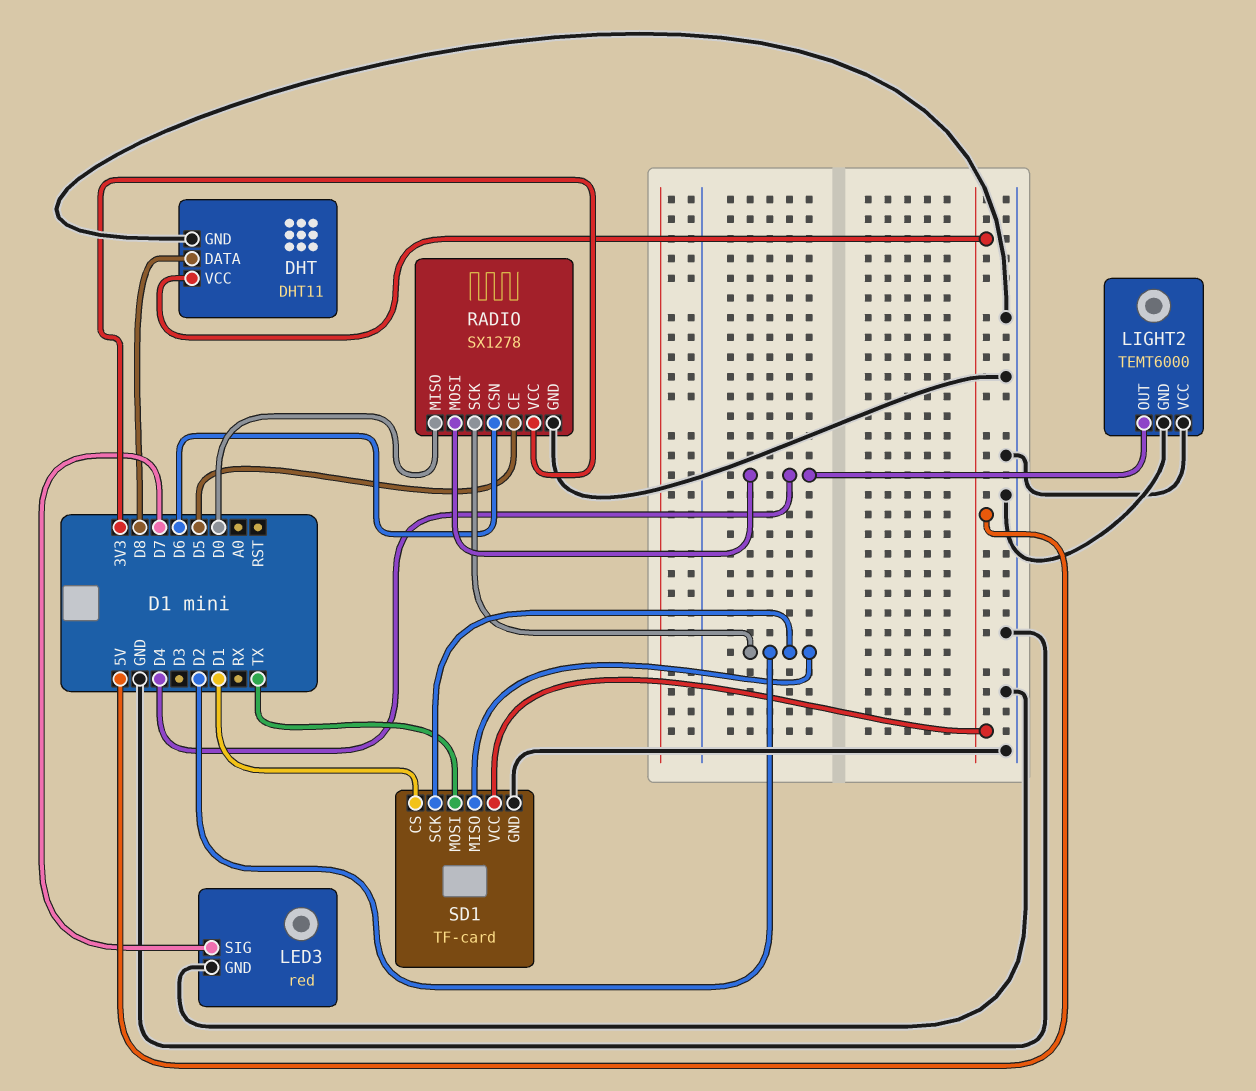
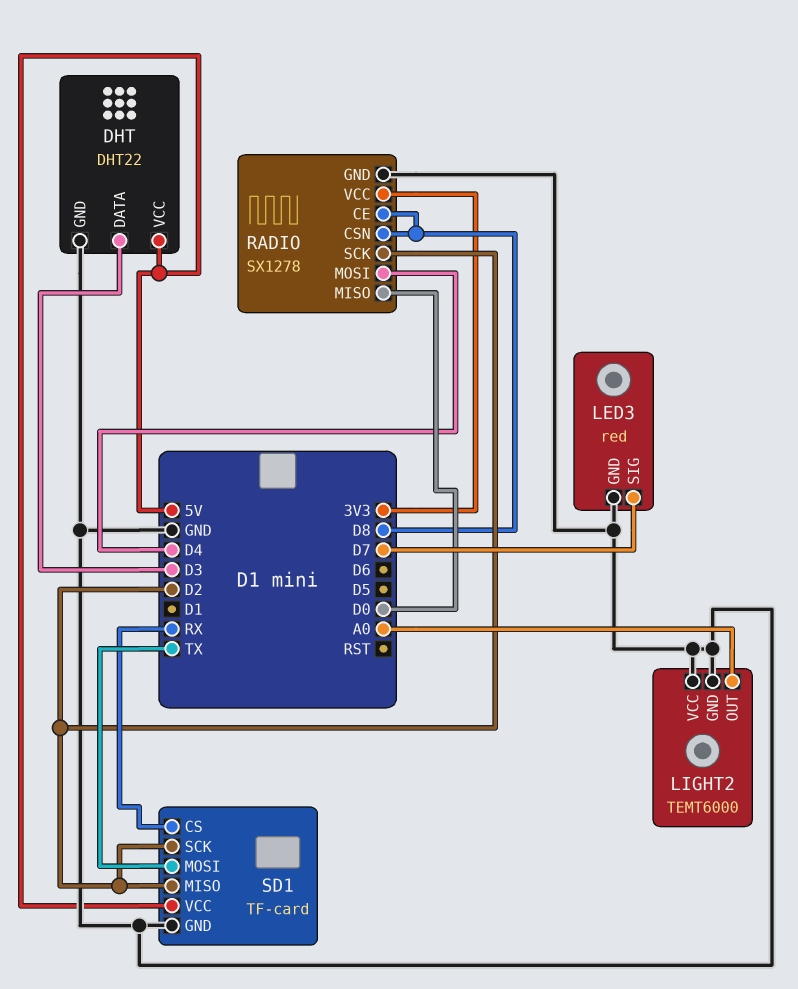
DHT: DHT11 -> DHT22
DHT pin DATA: D8 -> D3
LIGHT2 pin OUT: D4 -> A0
RADIO pin CE: D5 -> D8
RADIO pin CSN: D6 -> D8
SD1 pin CS: D1 -> RX

